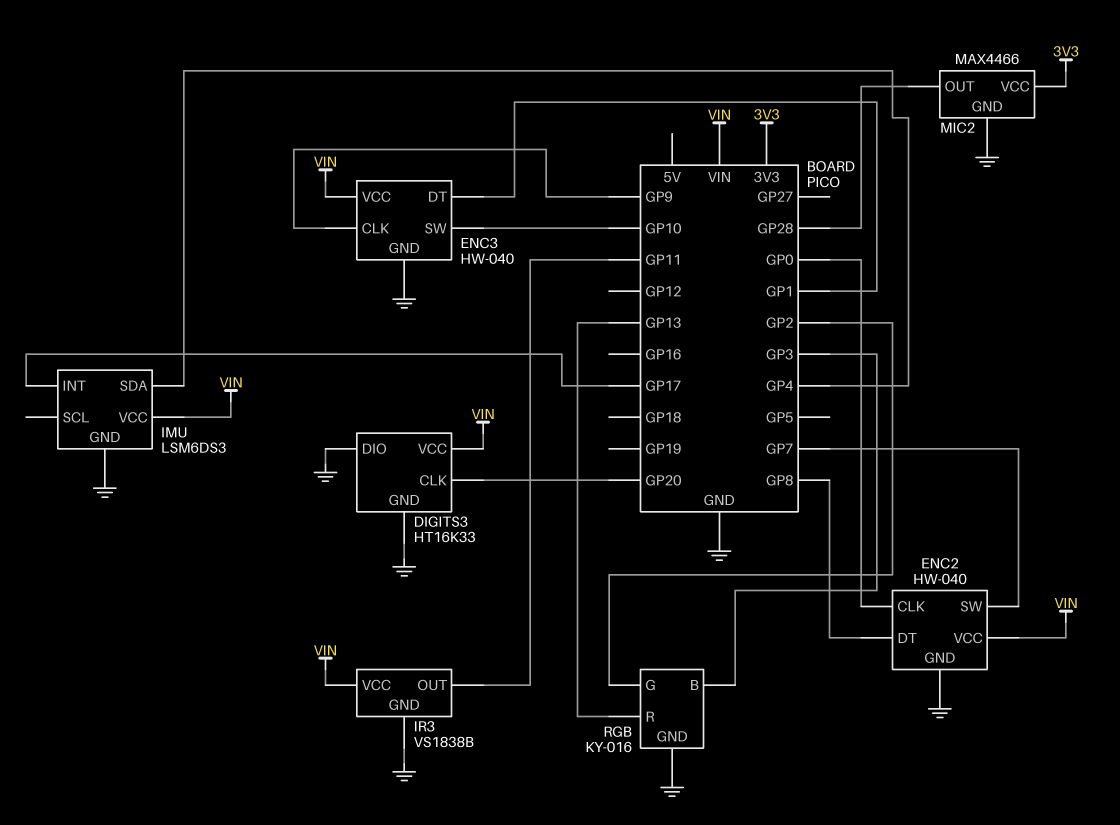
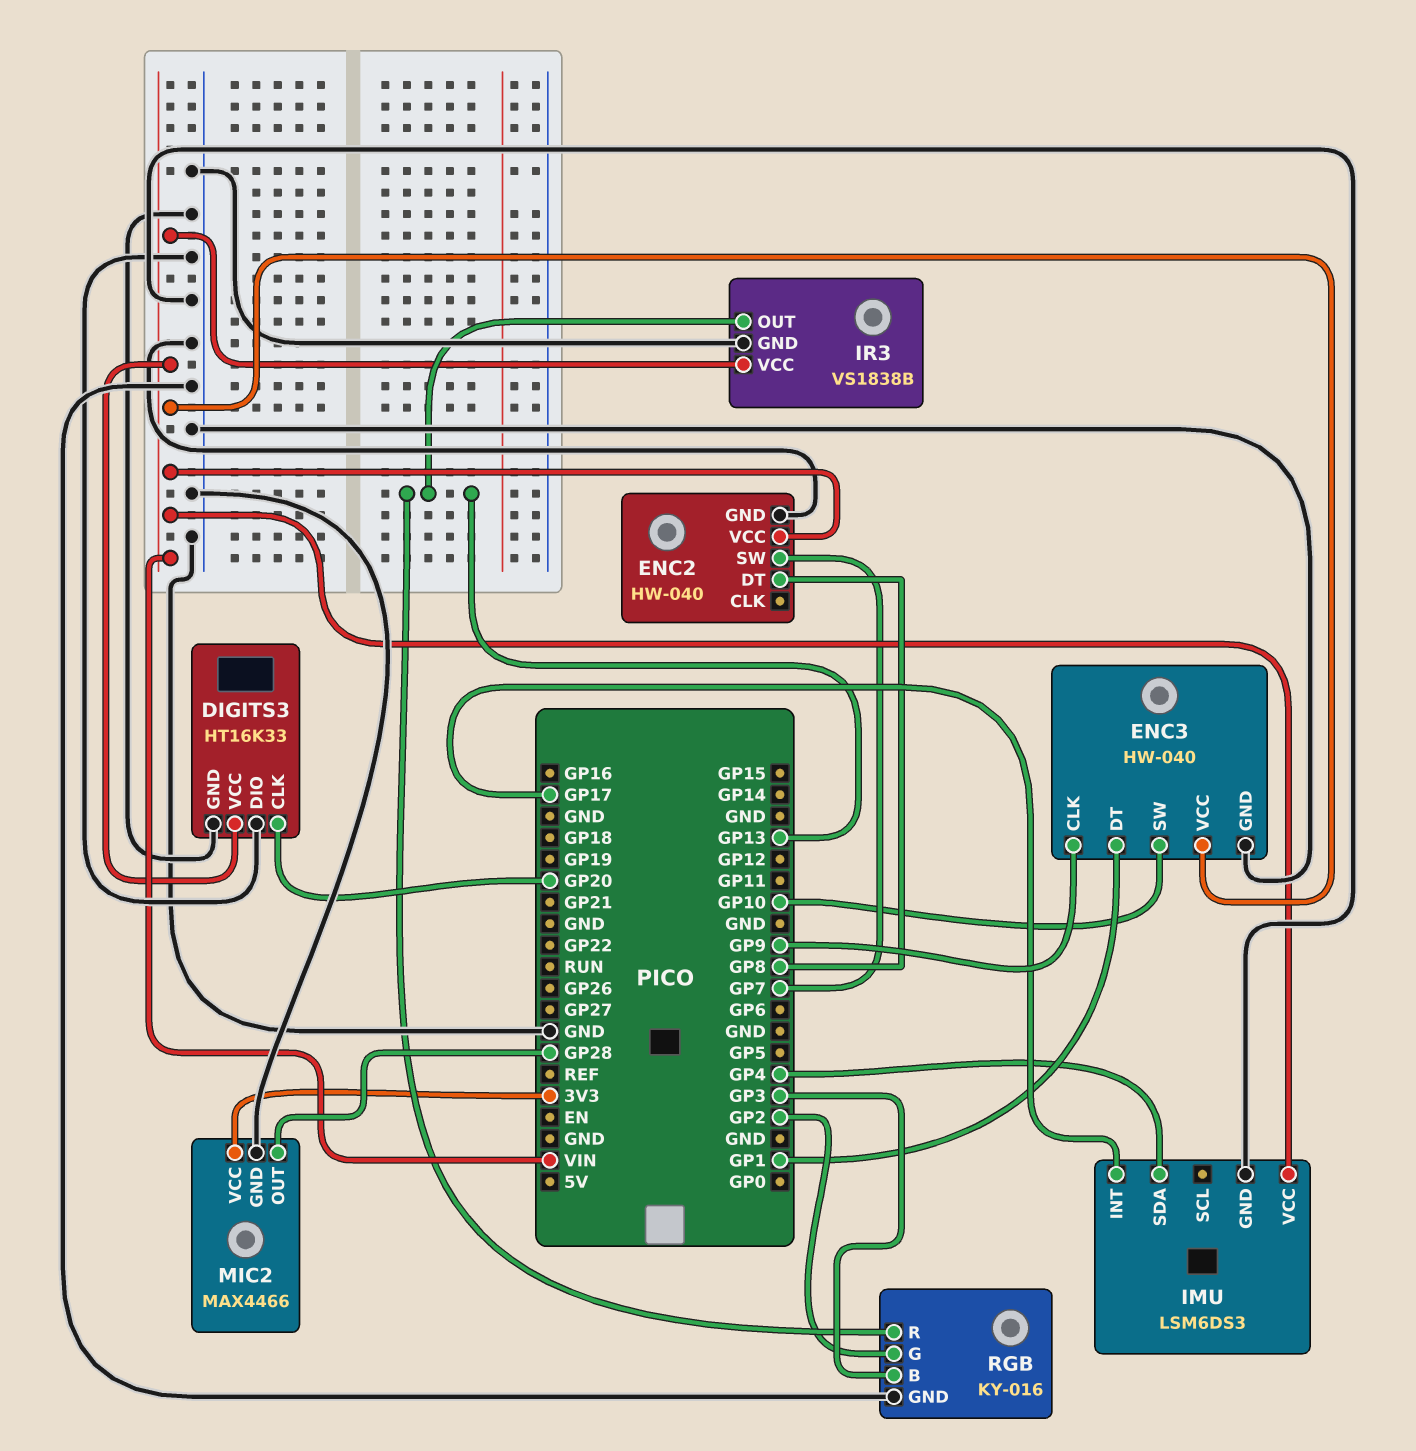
ENC2 pin CLK: GP0 -> none
IR3 pin OUT: GP11 -> GP13

